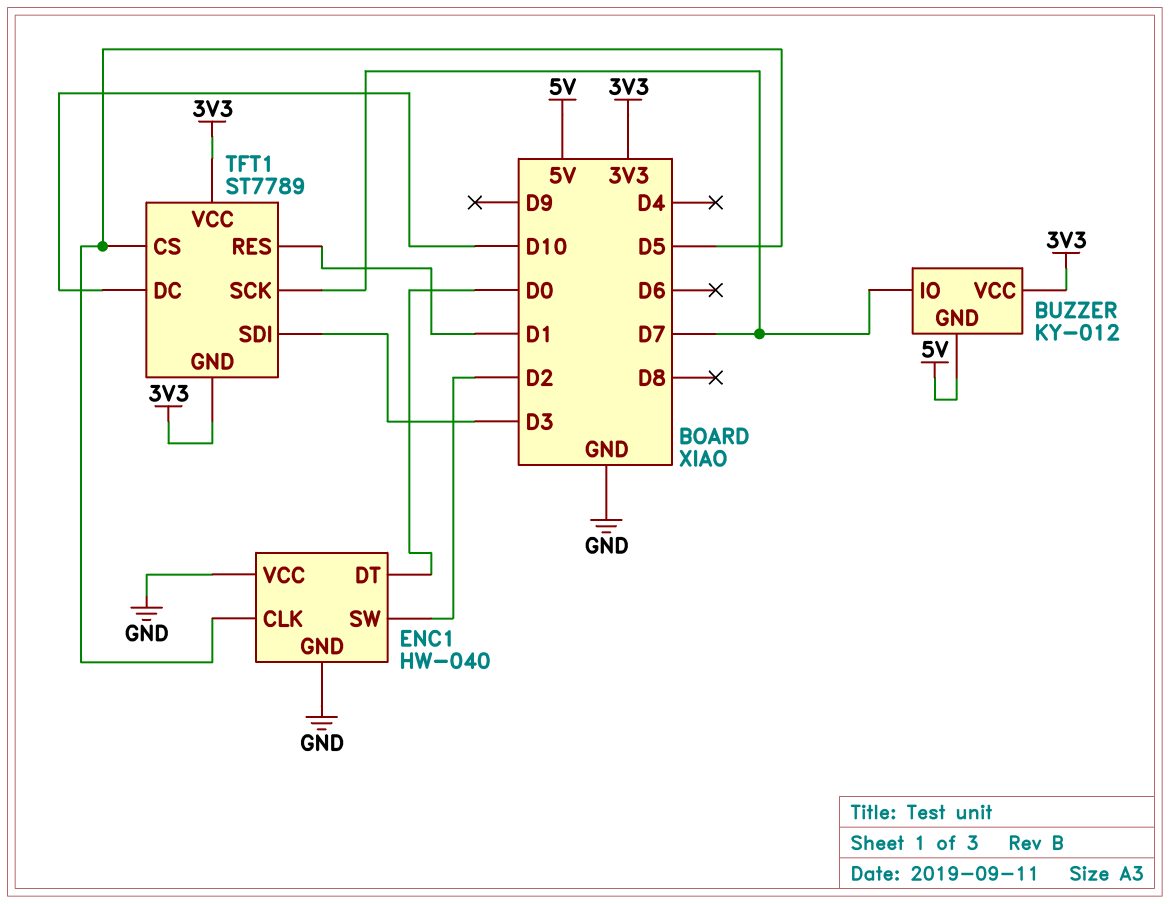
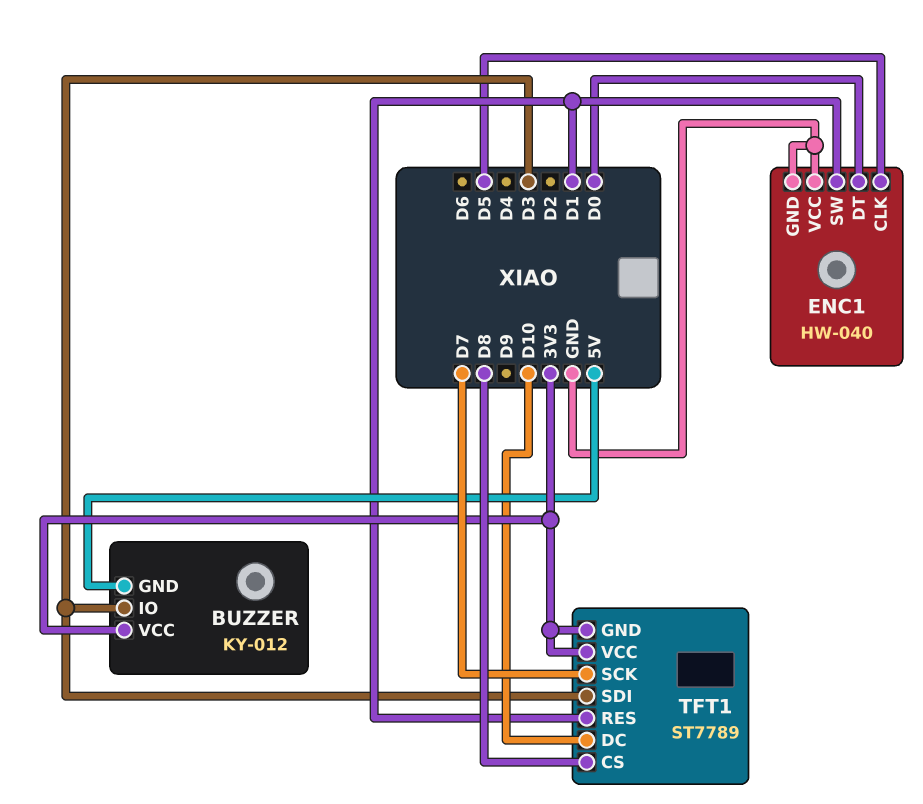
BUZZER pin IO: D7 -> D3
ENC1 pin SW: D2 -> D1
TFT1 pin CS: D5 -> D8

